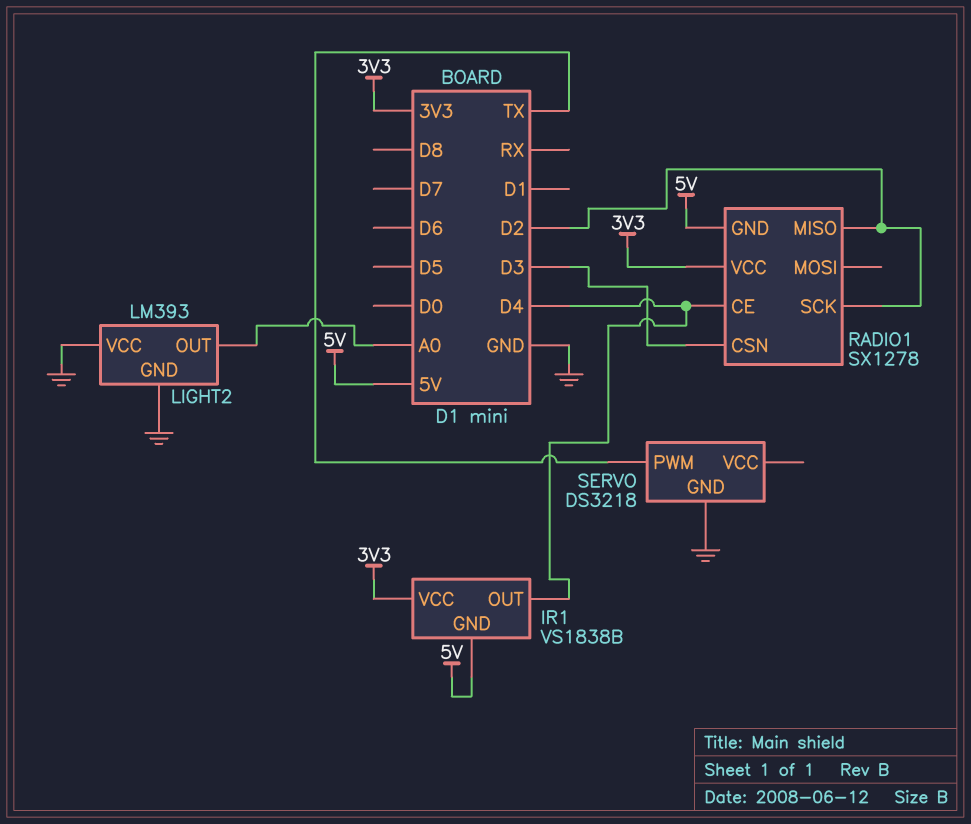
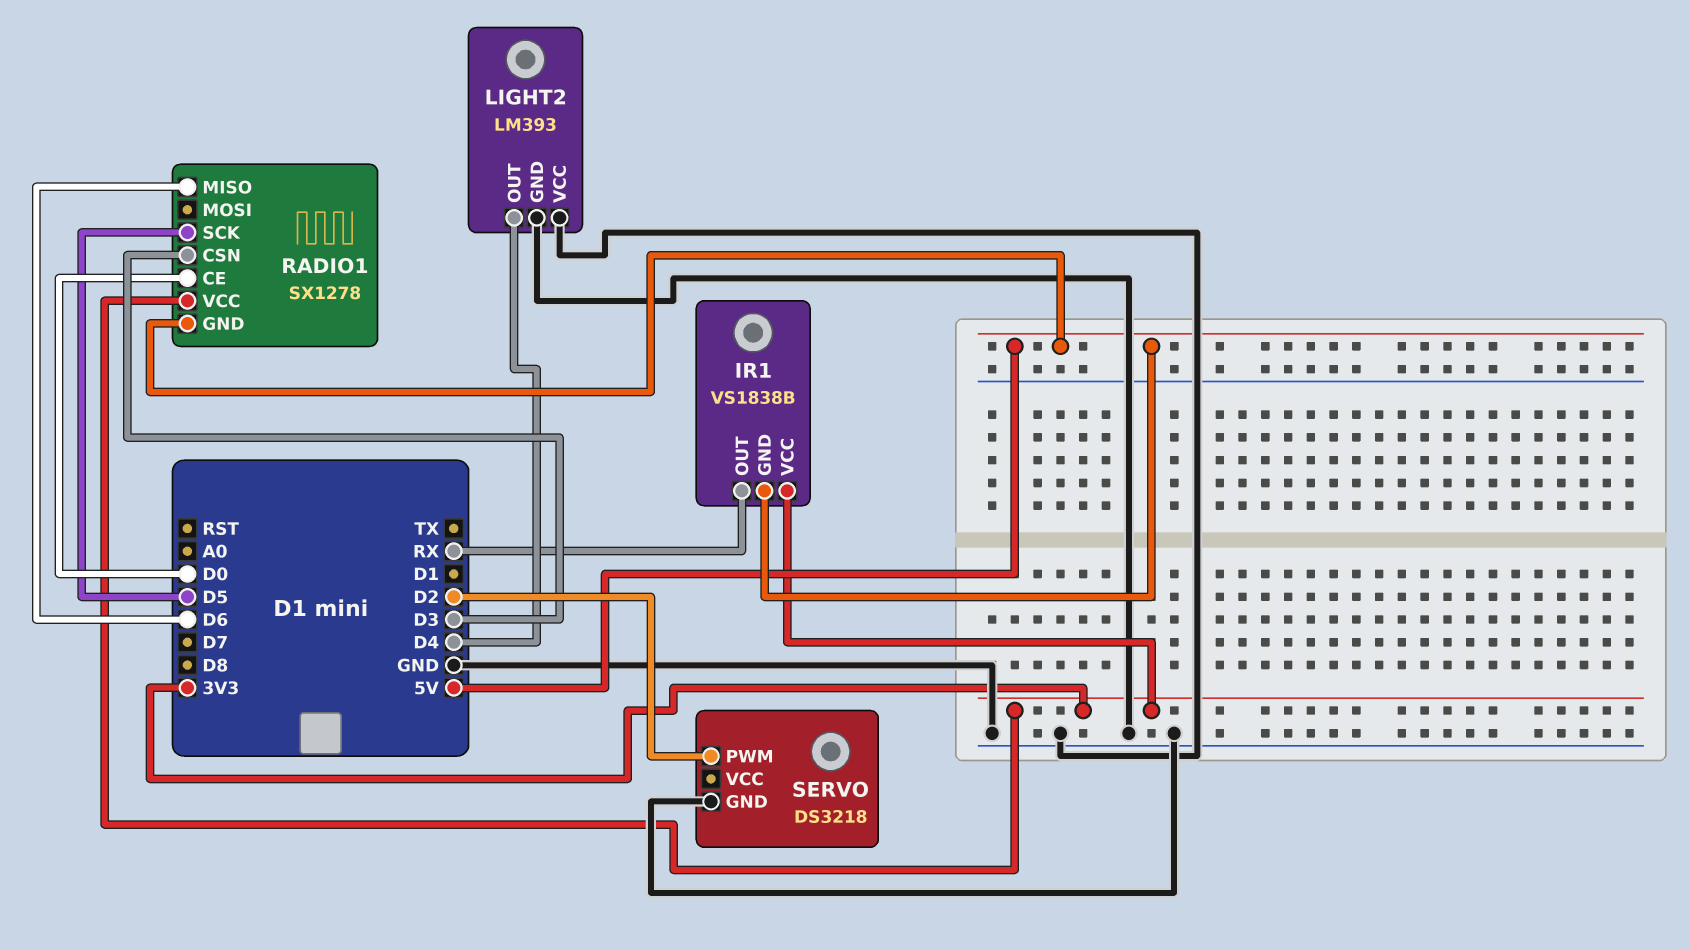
IR1 pin OUT: D4 -> RX
LIGHT2 pin OUT: A0 -> D4
RADIO1 pin CE: D4 -> D0
RADIO1 pin MISO: D2 -> D6
RADIO1 pin SCK: D2 -> D5
SERVO pin PWM: TX -> D2

